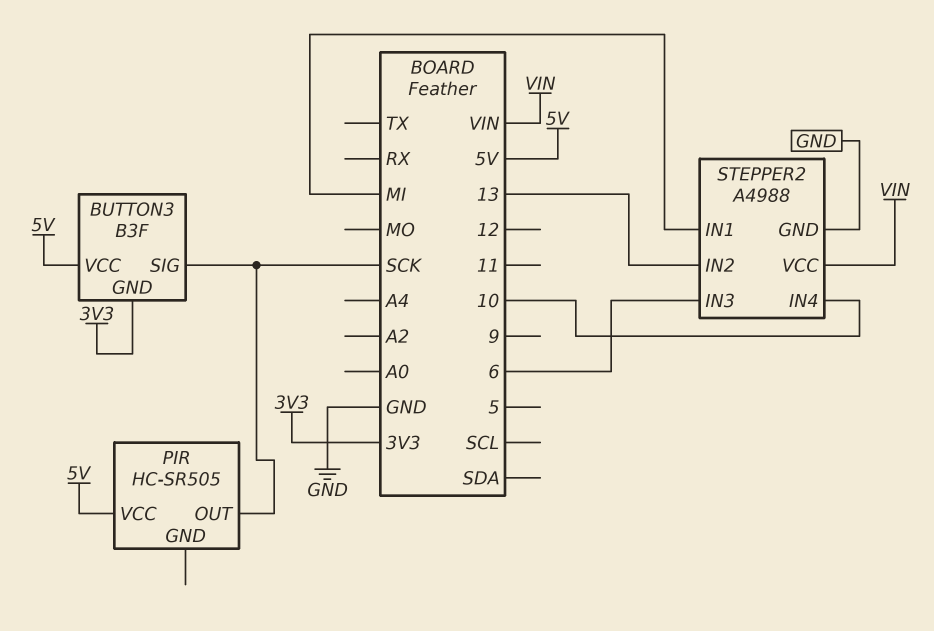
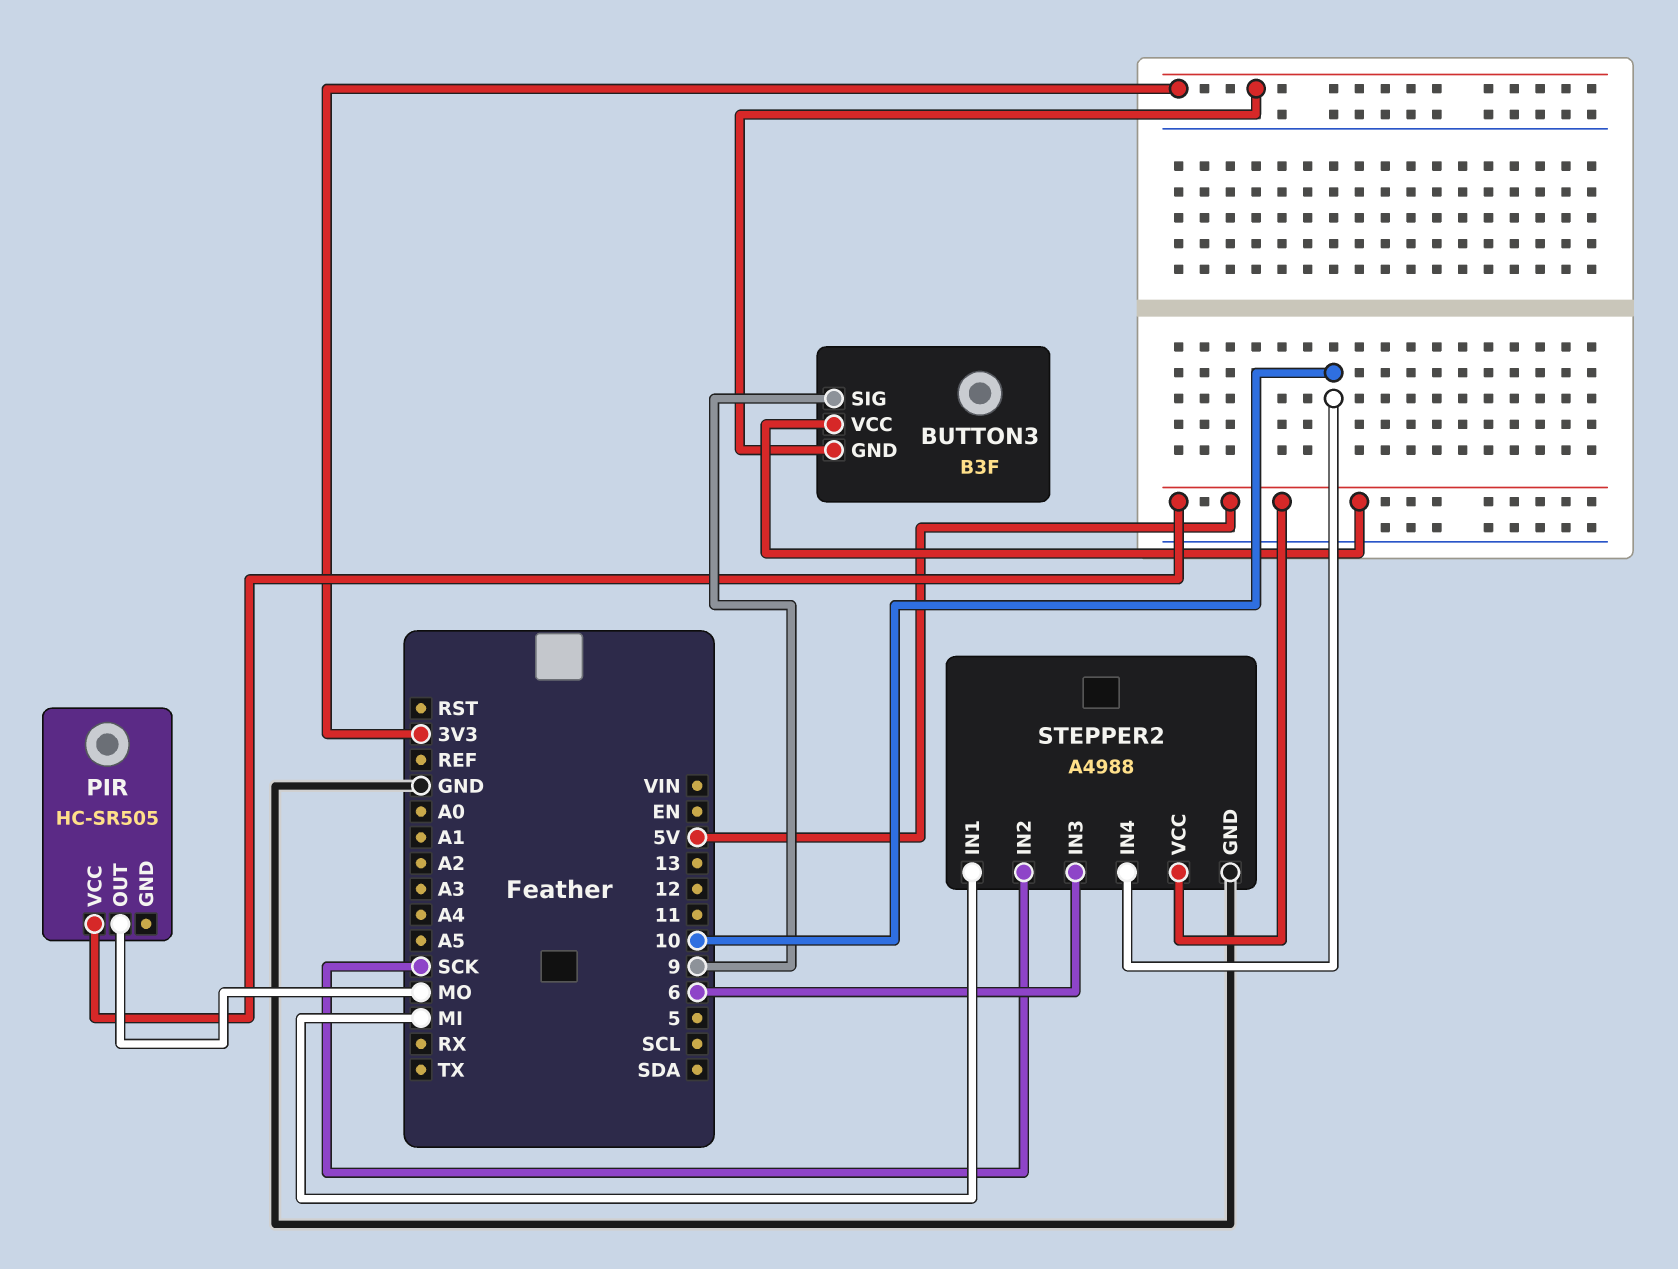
BUTTON3 pin SIG: SCK -> 9
PIR pin OUT: SCK -> MO
STEPPER2 pin IN2: 13 -> SCK
STEPPER2 pin VCC: VIN -> 5V

